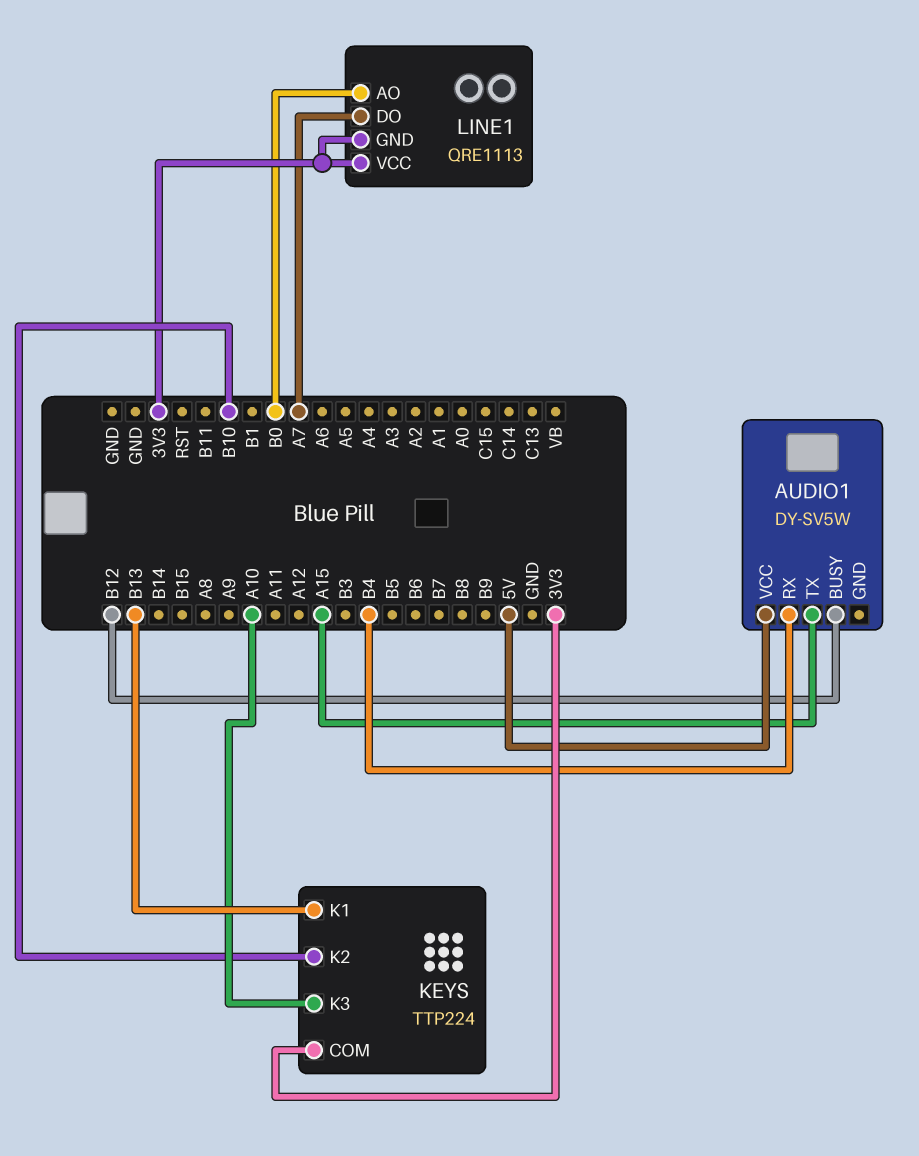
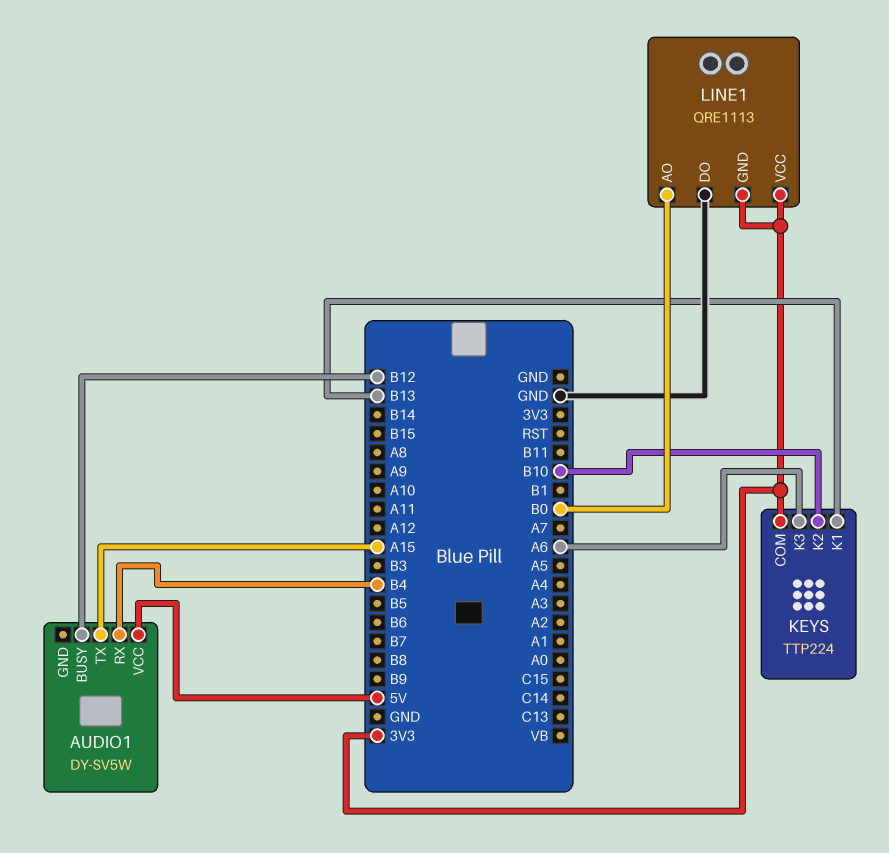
KEYS pin K3: A10 -> A6
LINE1 pin DO: A7 -> GND

